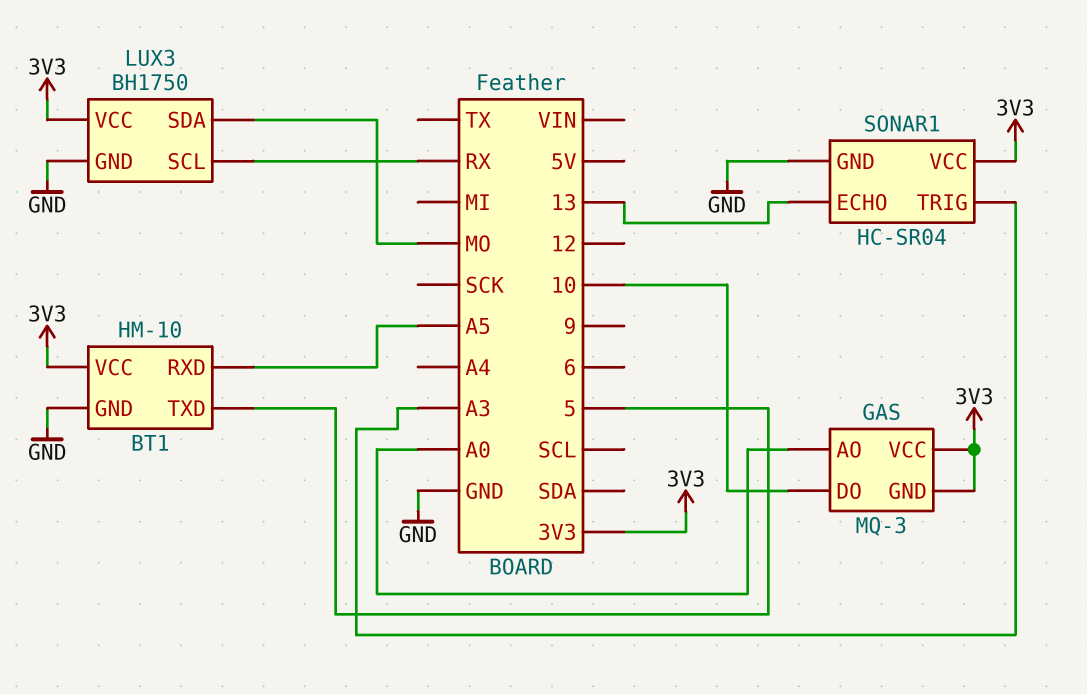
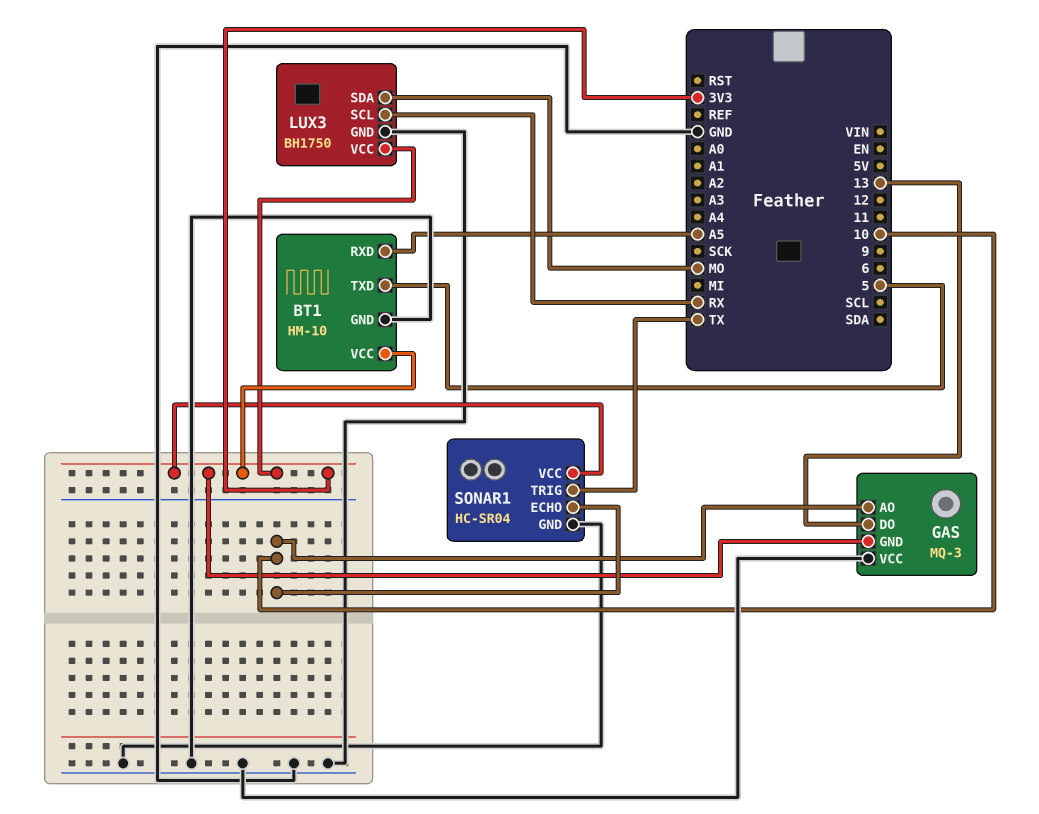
GAS pin AO: A0 -> 10
GAS pin DO: 10 -> 13
GAS pin VCC: 3V3 -> GND
SONAR1 pin ECHO: 13 -> 10
SONAR1 pin TRIG: A3 -> TX

